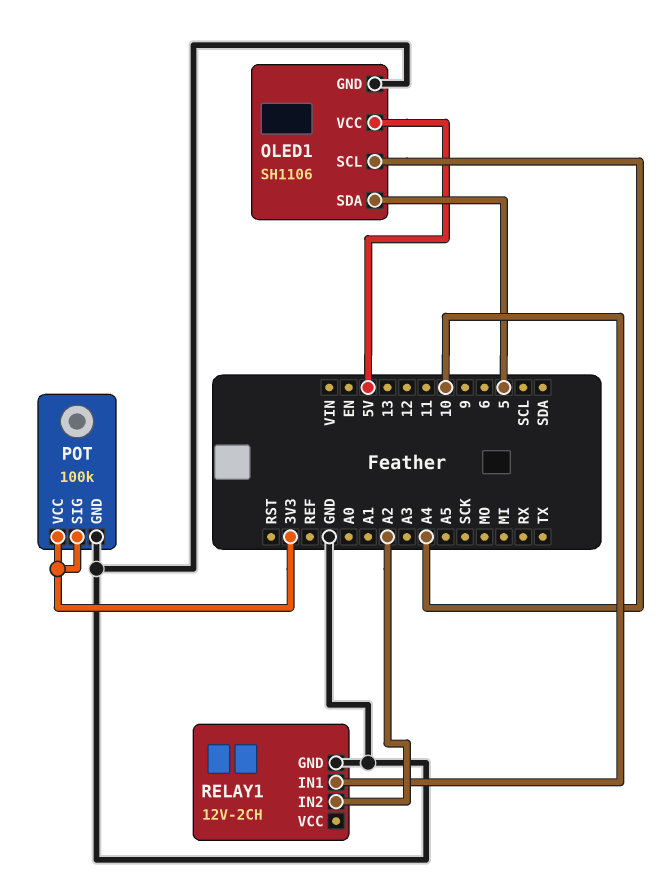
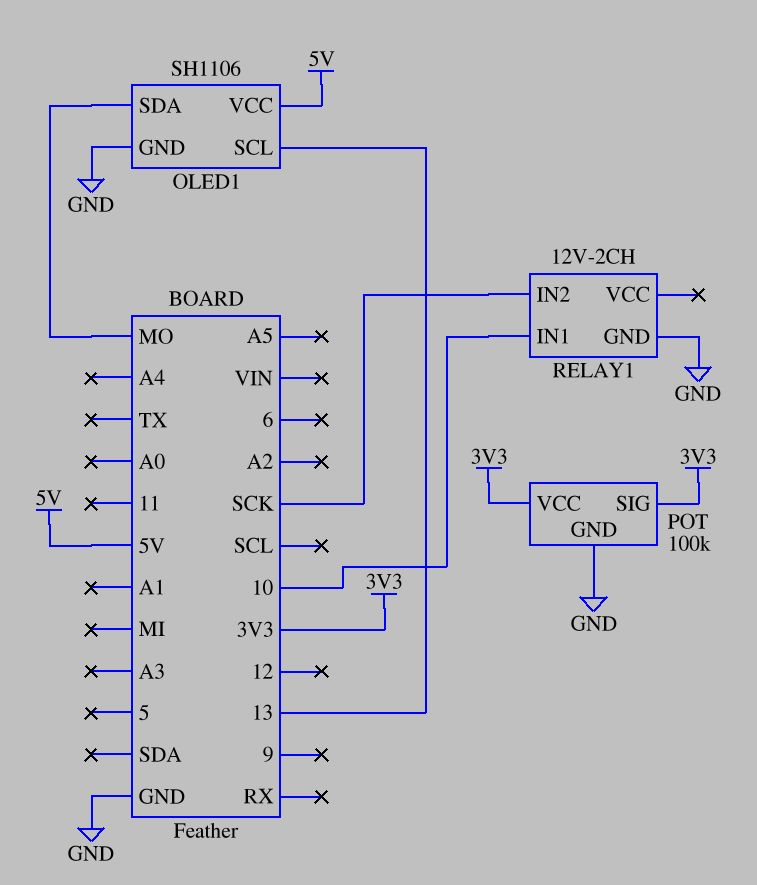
OLED1 pin SCL: A4 -> 13
OLED1 pin SDA: 5 -> MO
RELAY1 pin IN2: A2 -> SCK

